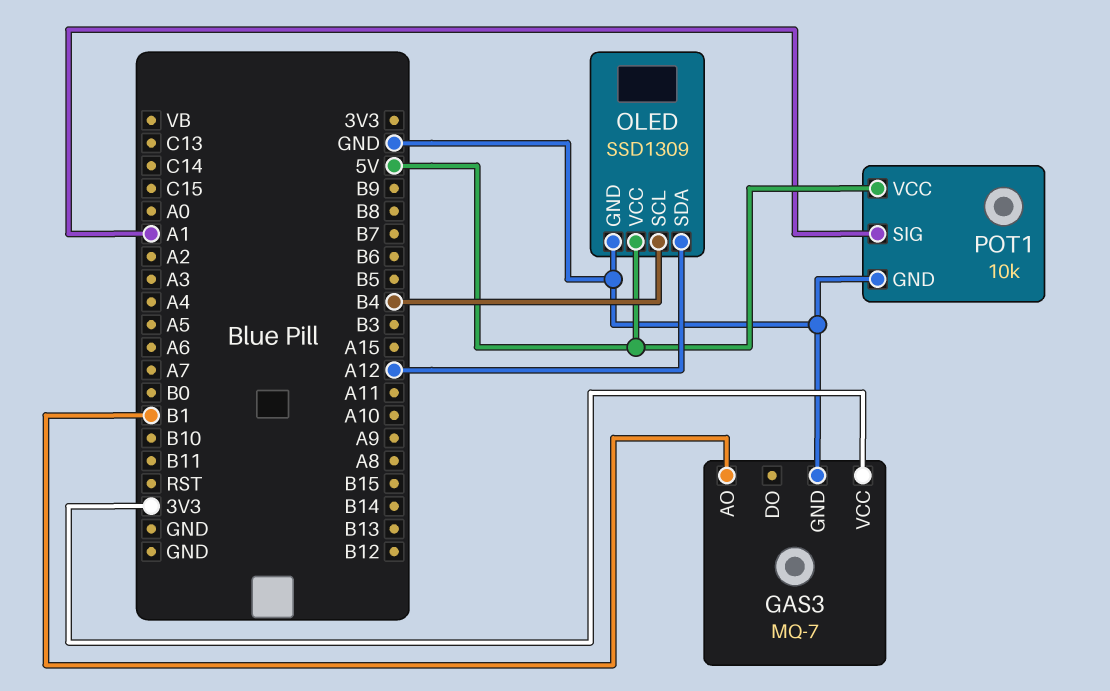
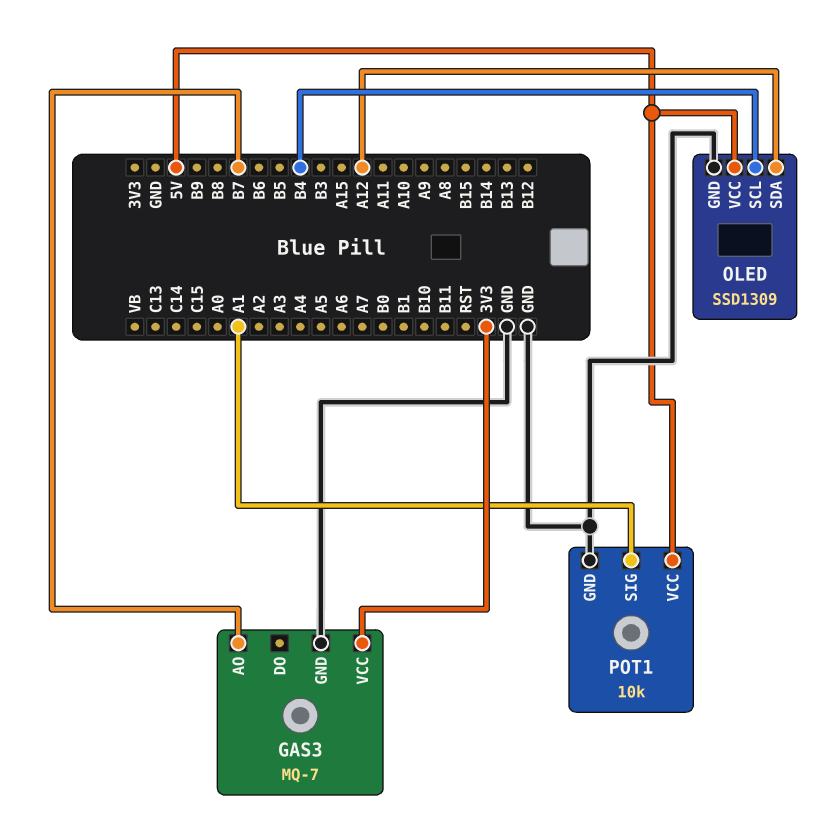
GAS3 pin AO: B1 -> B7

